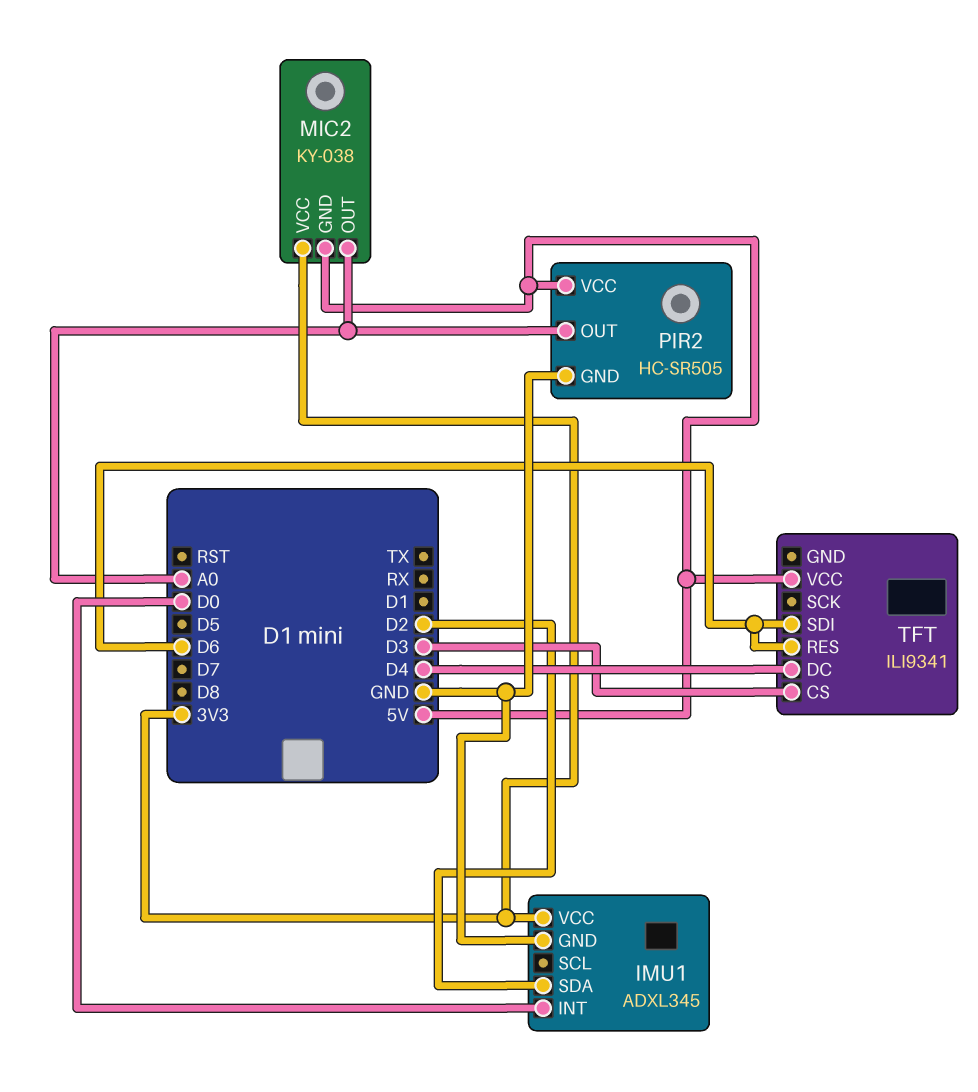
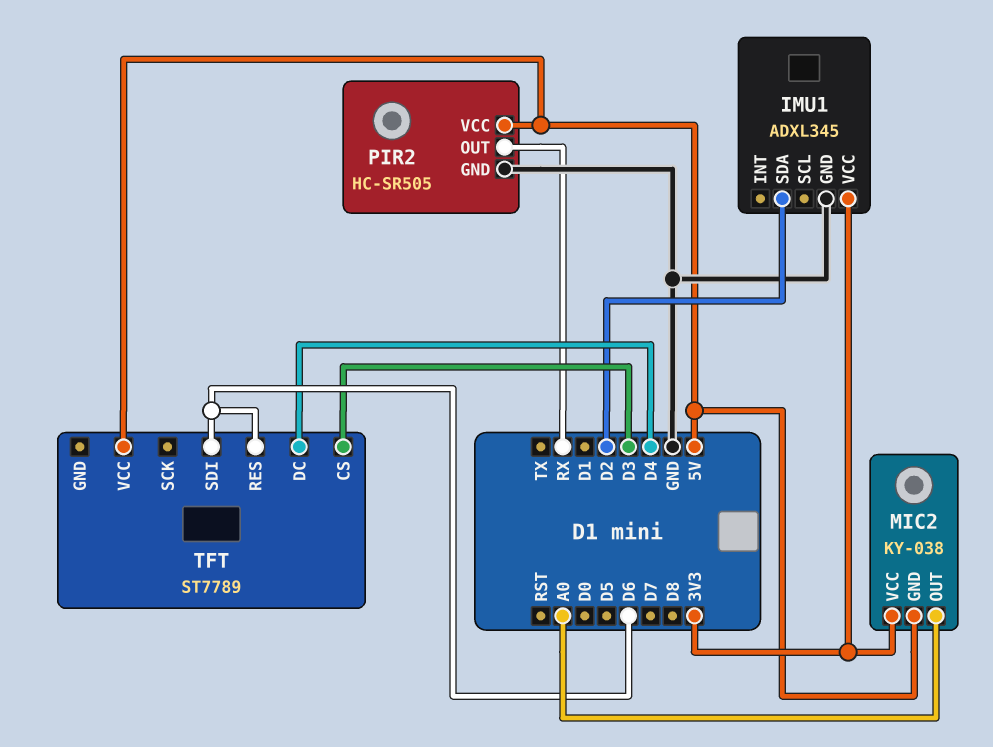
IMU1 pin INT: D0 -> none
PIR2 pin OUT: A0 -> RX
TFT: ILI9341 -> ST7789

